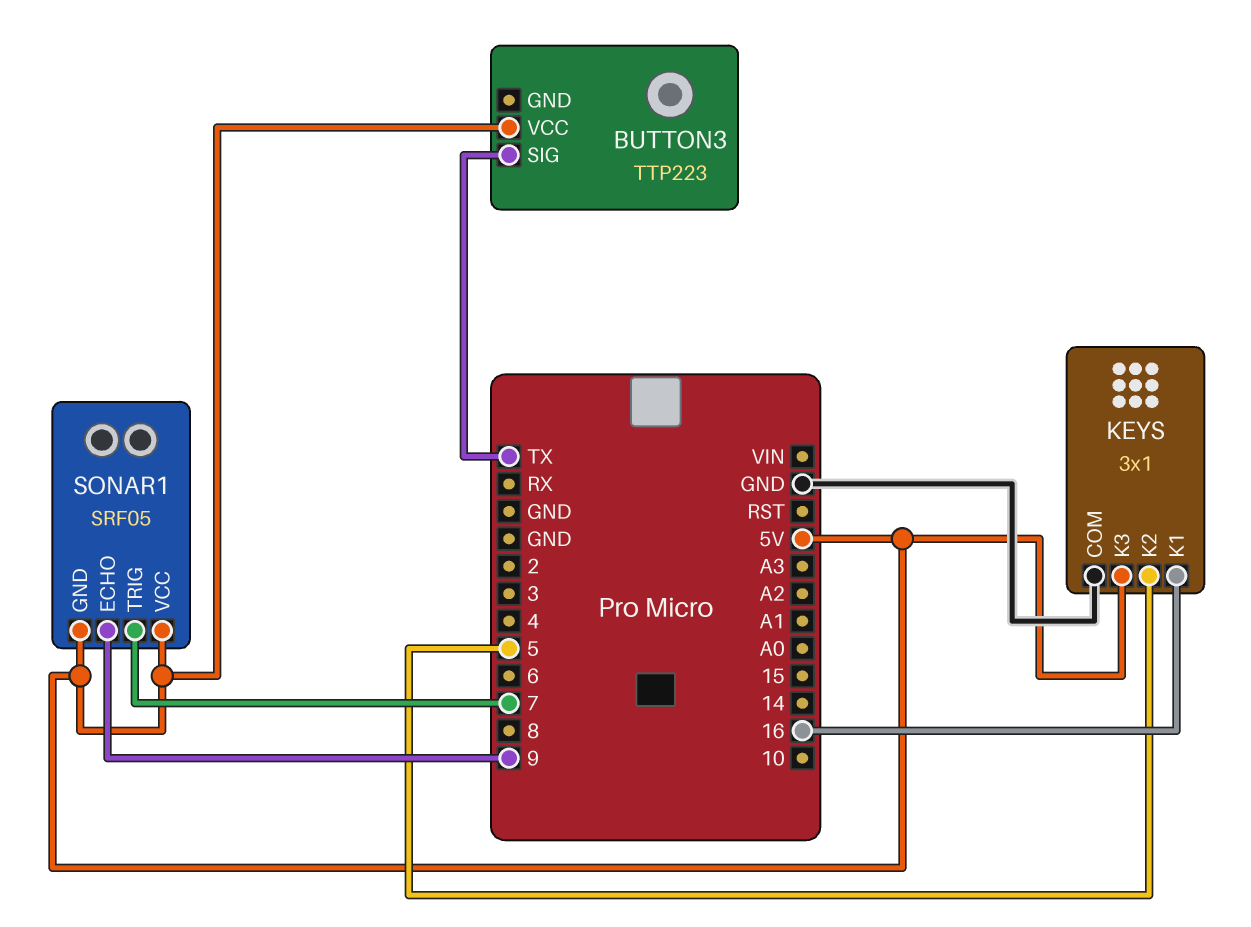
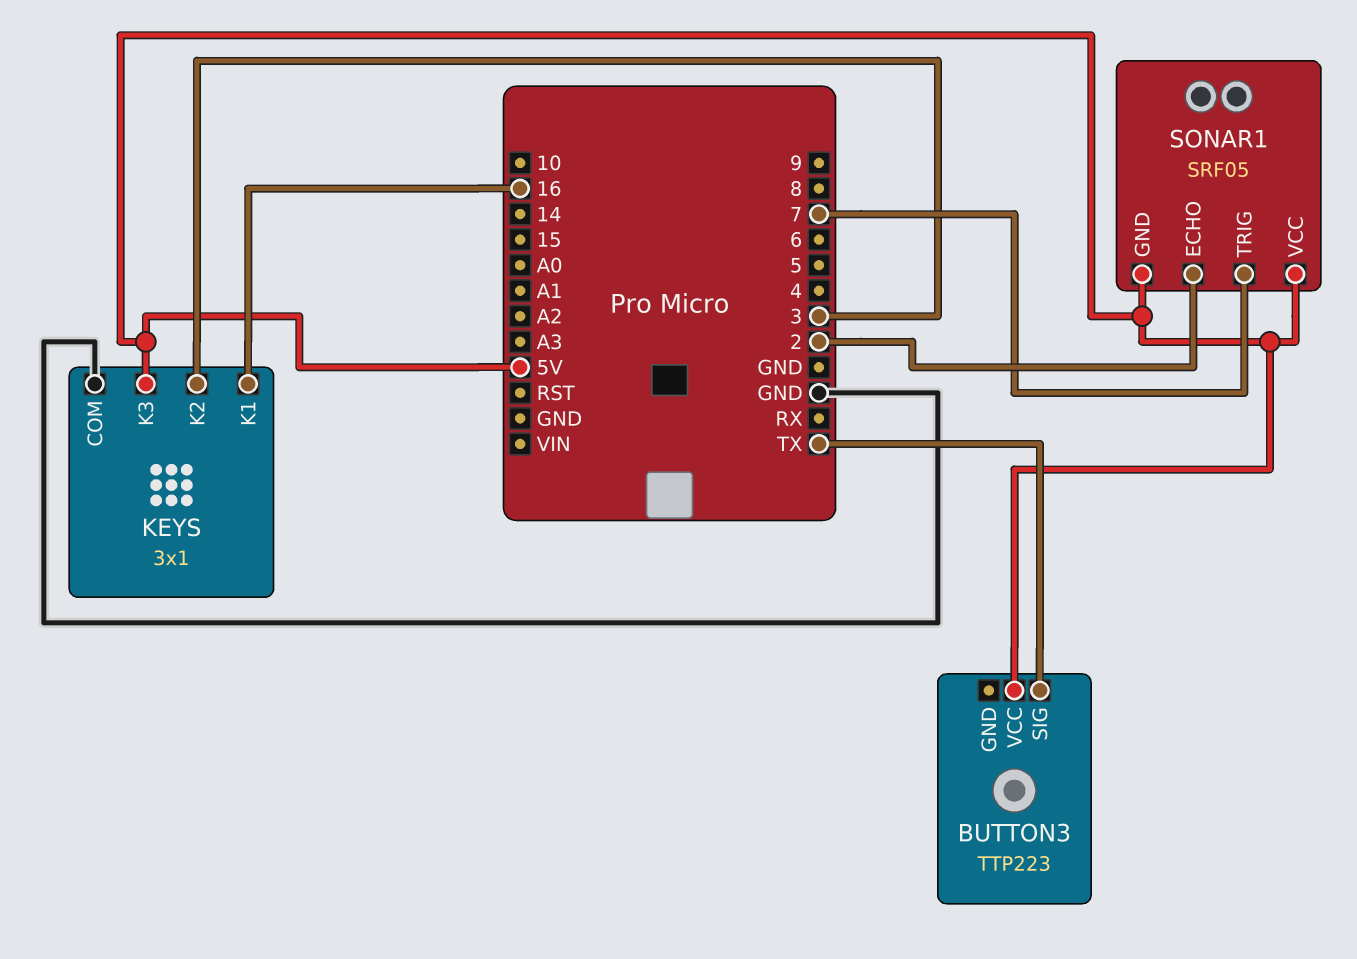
KEYS pin K2: 5 -> 3
SONAR1 pin ECHO: 9 -> 2

